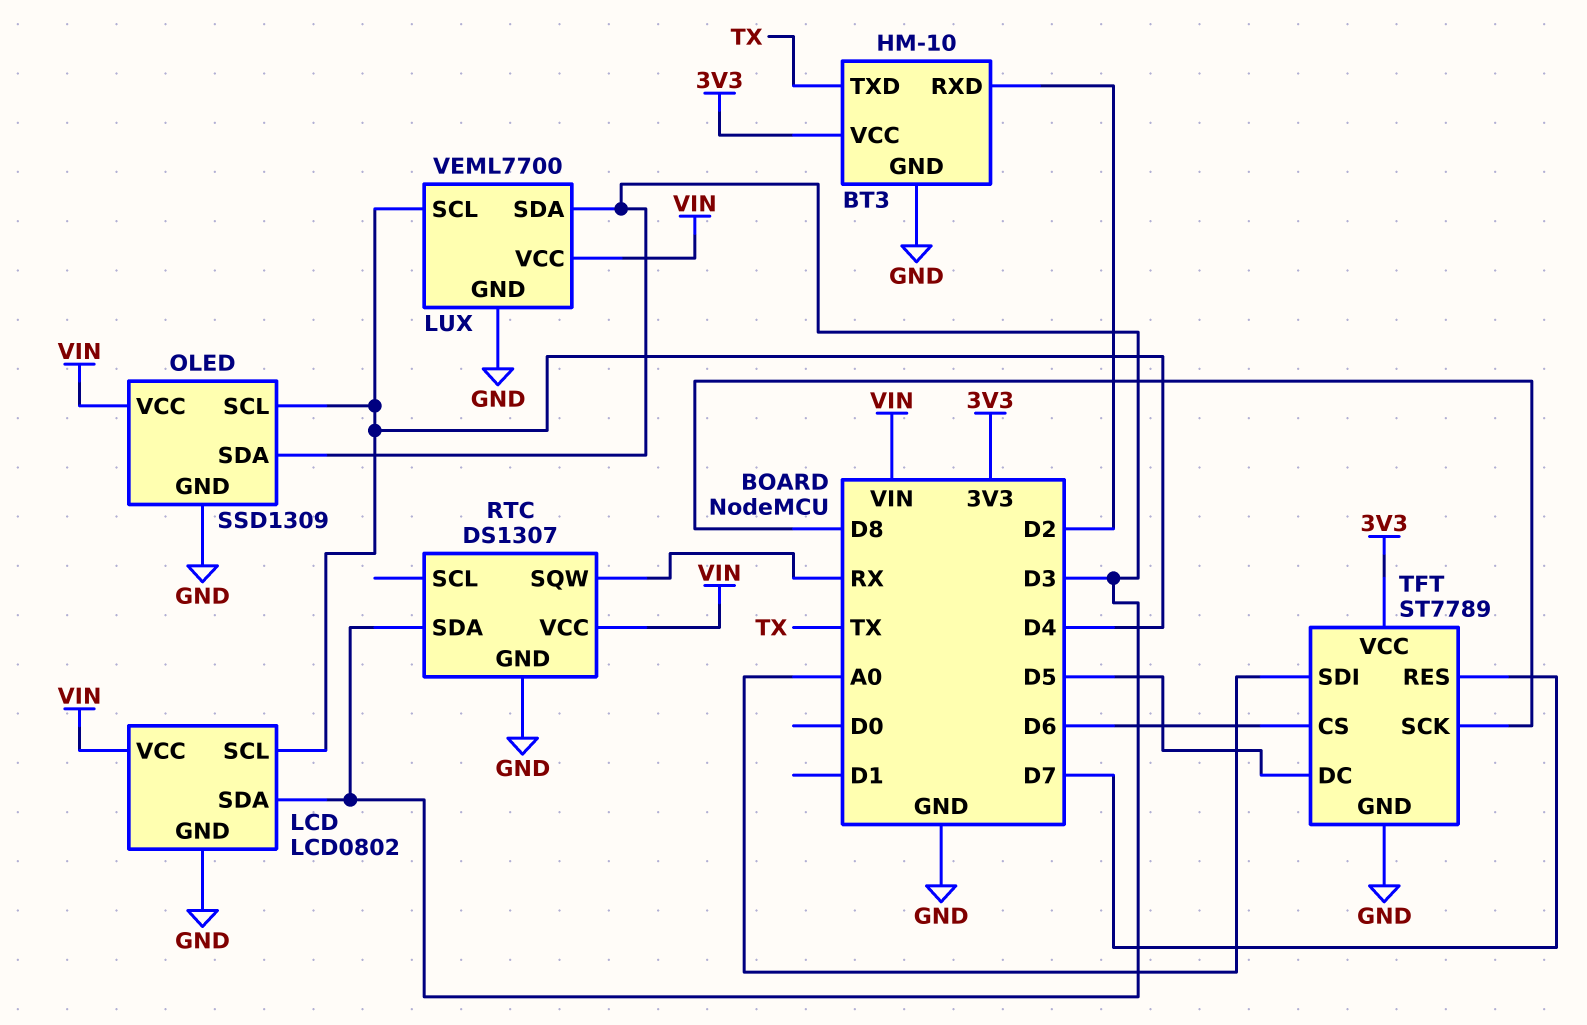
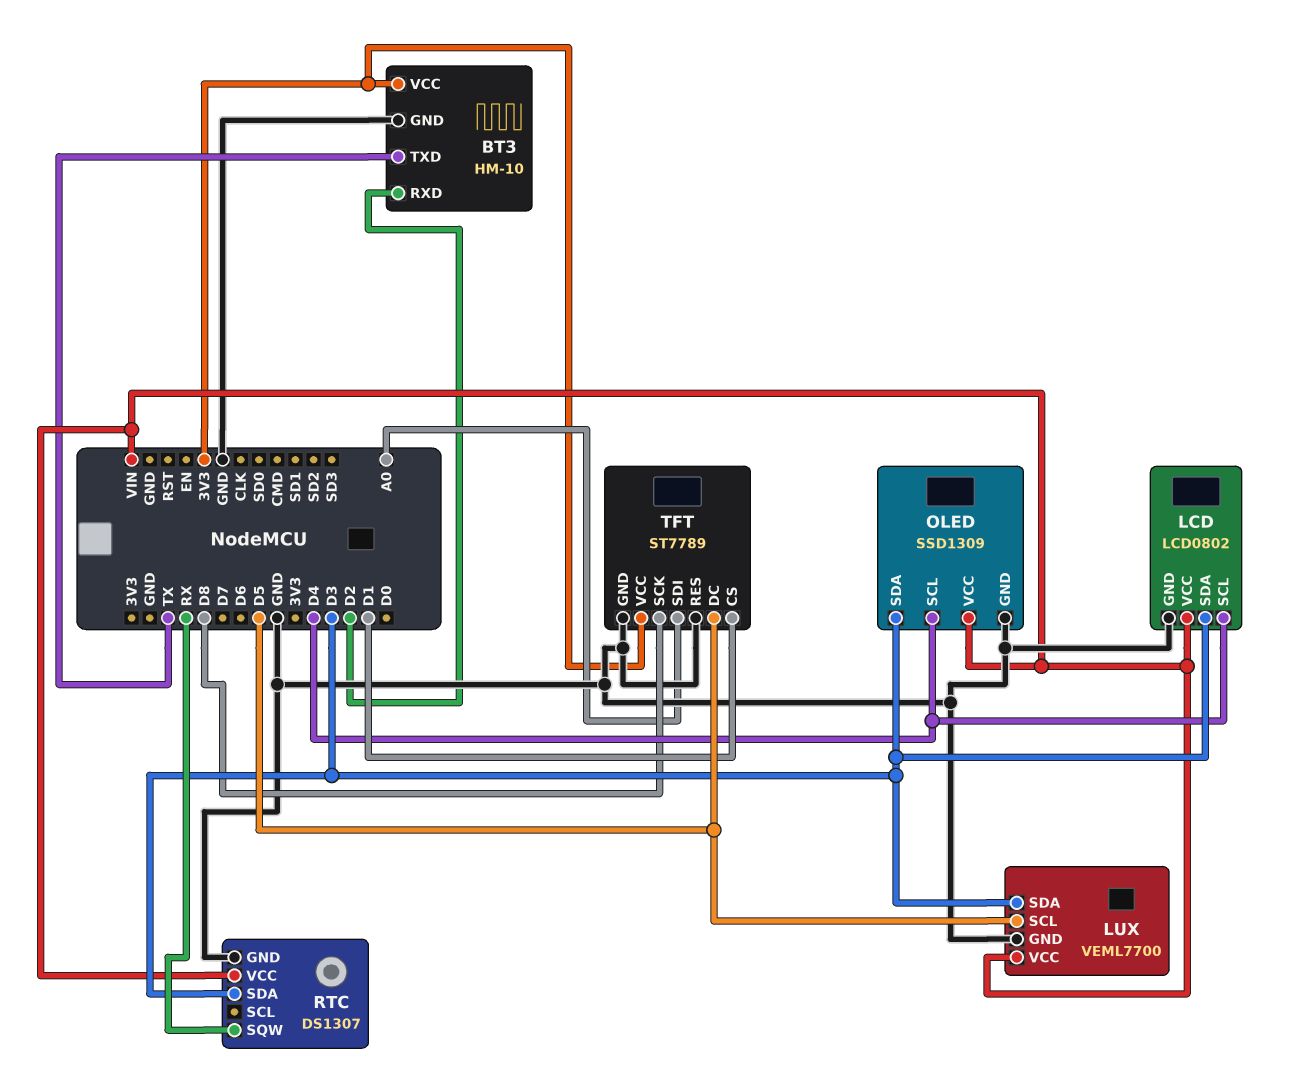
LUX pin SCL: D4 -> D5
TFT pin CS: D6 -> D1
TFT pin RES: D7 -> GND

